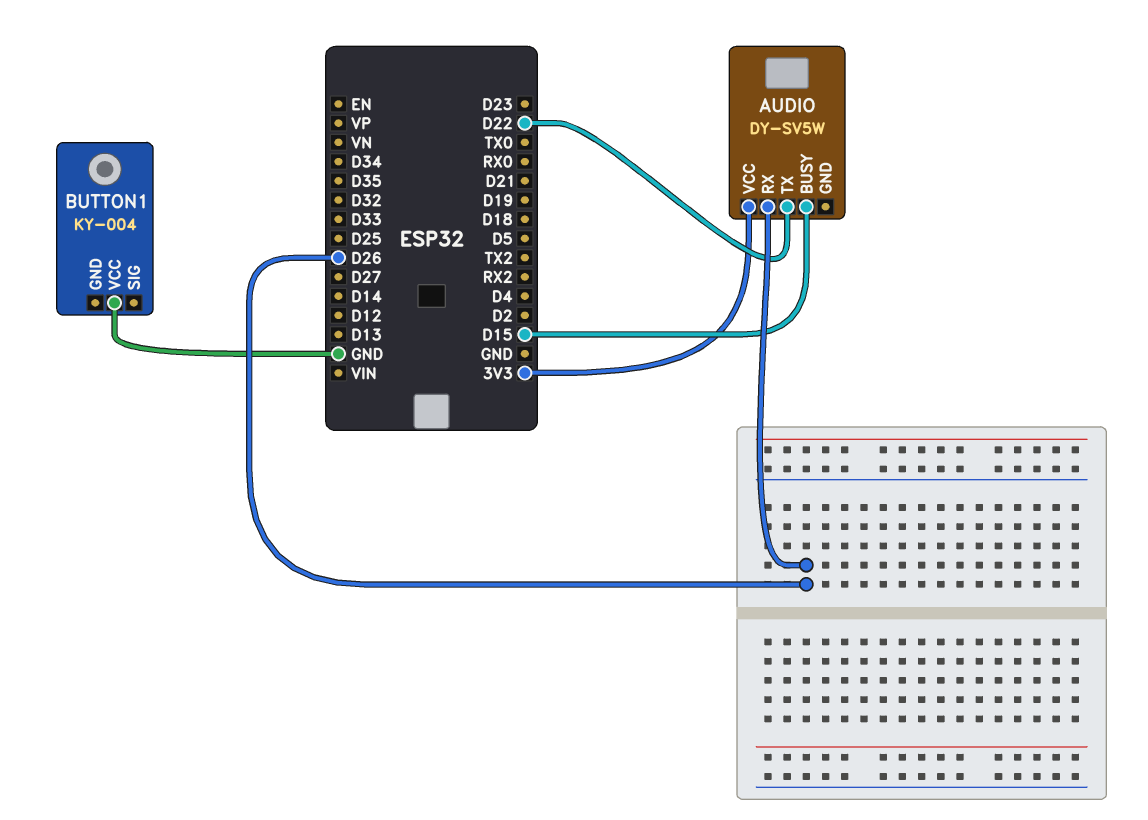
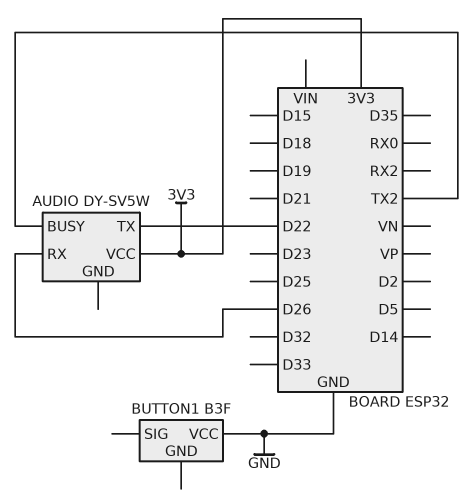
AUDIO pin BUSY: D15 -> TX2
BUTTON1: KY-004 -> B3F

